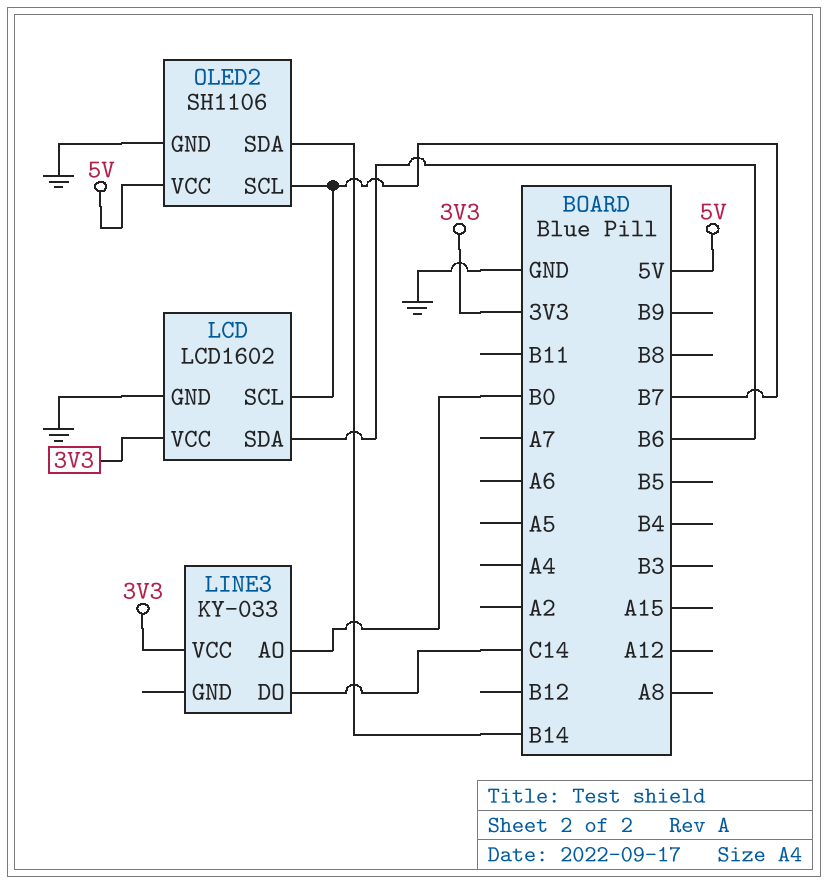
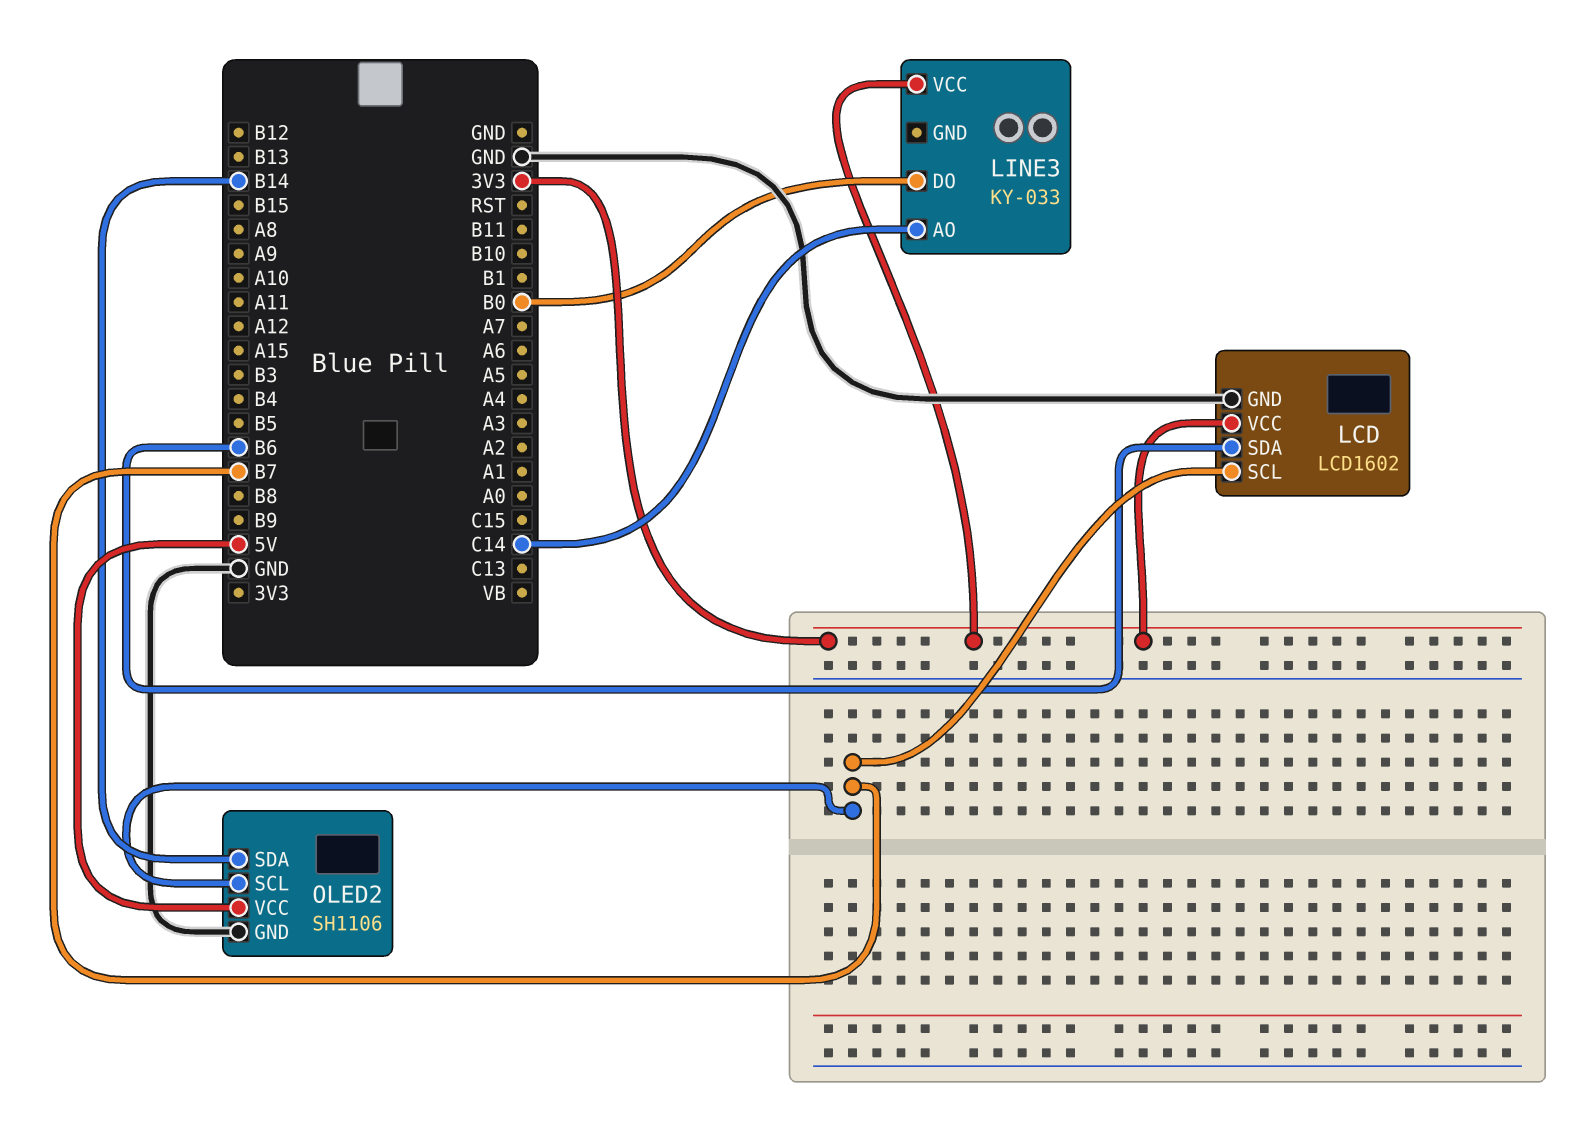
LINE3 pin AO: B0 -> C14
LINE3 pin DO: C14 -> B0

